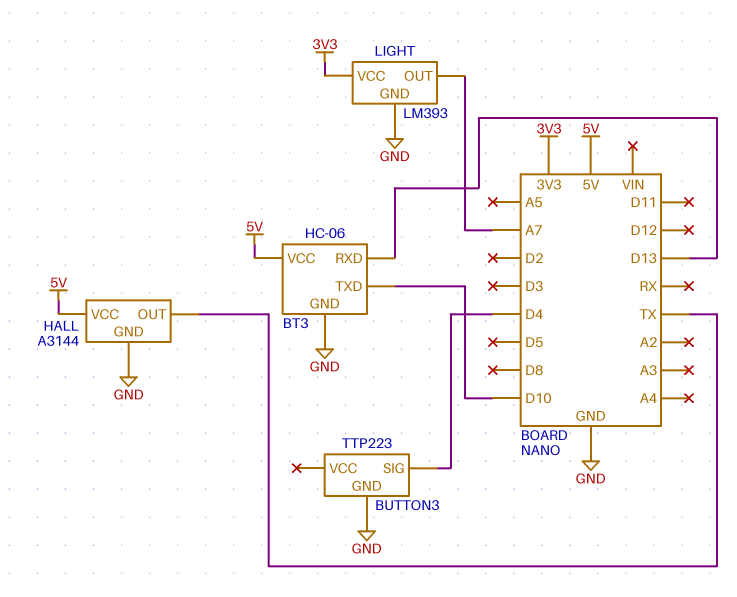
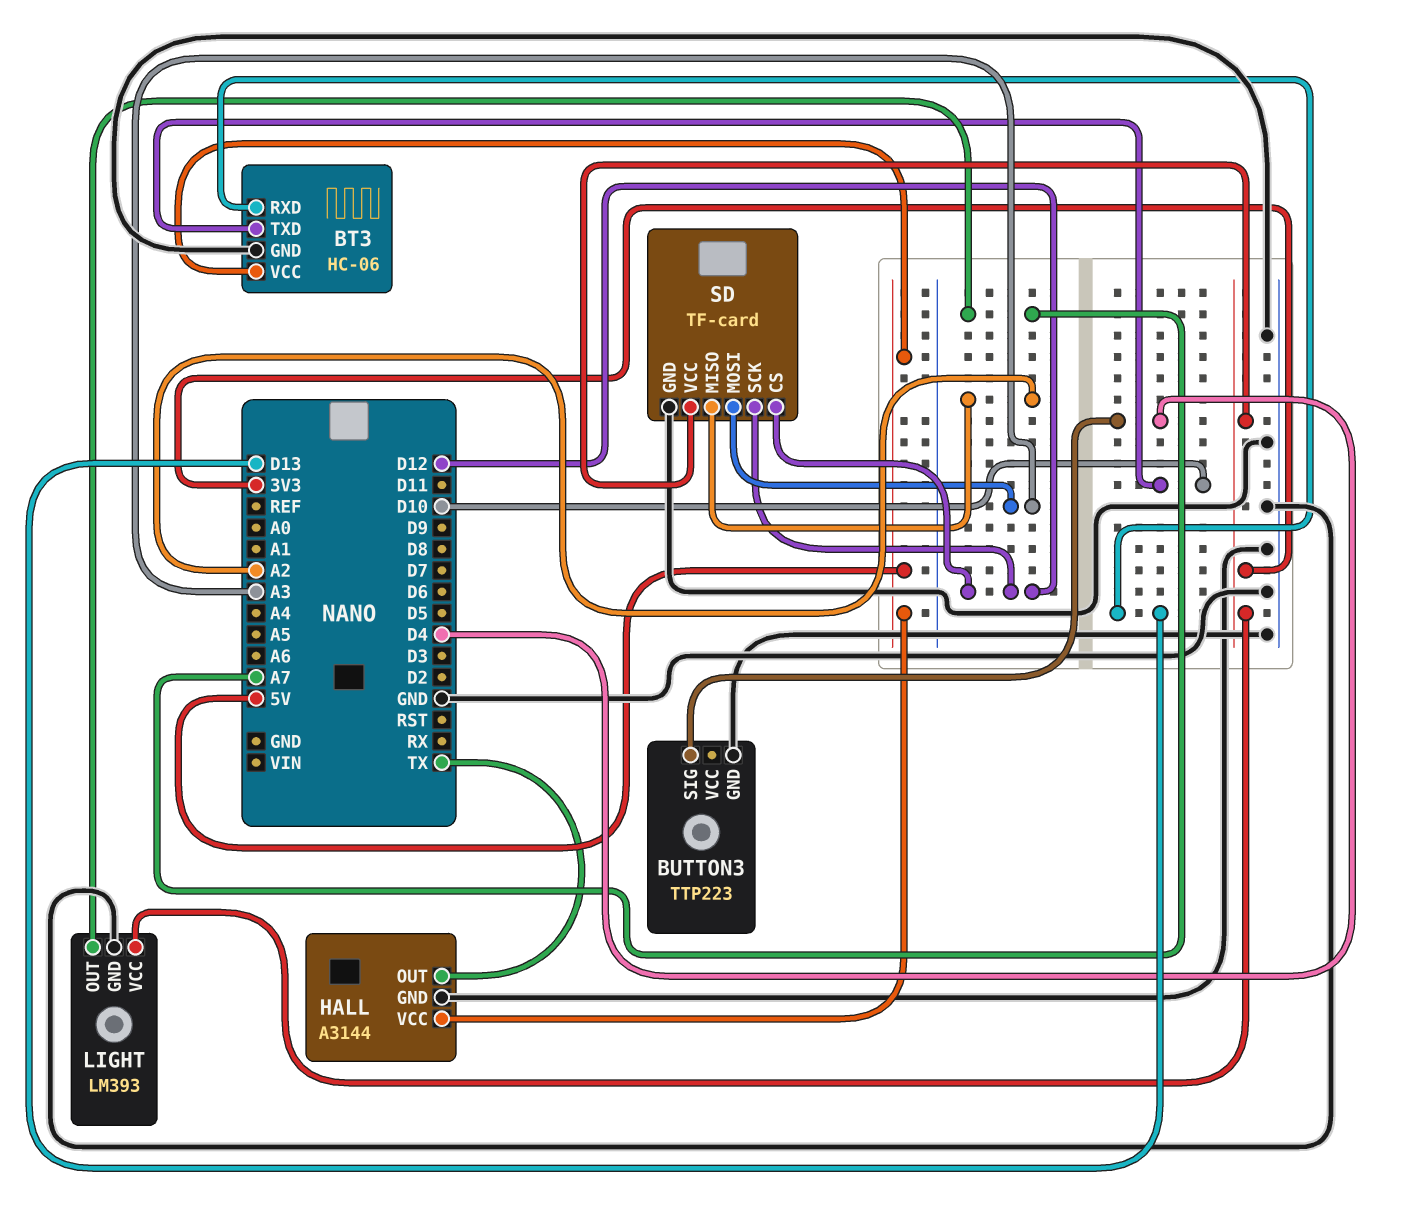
SD: none -> TF-card
SD pin CS: none -> D12
SD pin GND: none -> GND
SD pin MISO: none -> A2
SD pin MOSI: none -> A3
SD pin SCK: none -> D12
SD pin VCC: none -> 3V3

